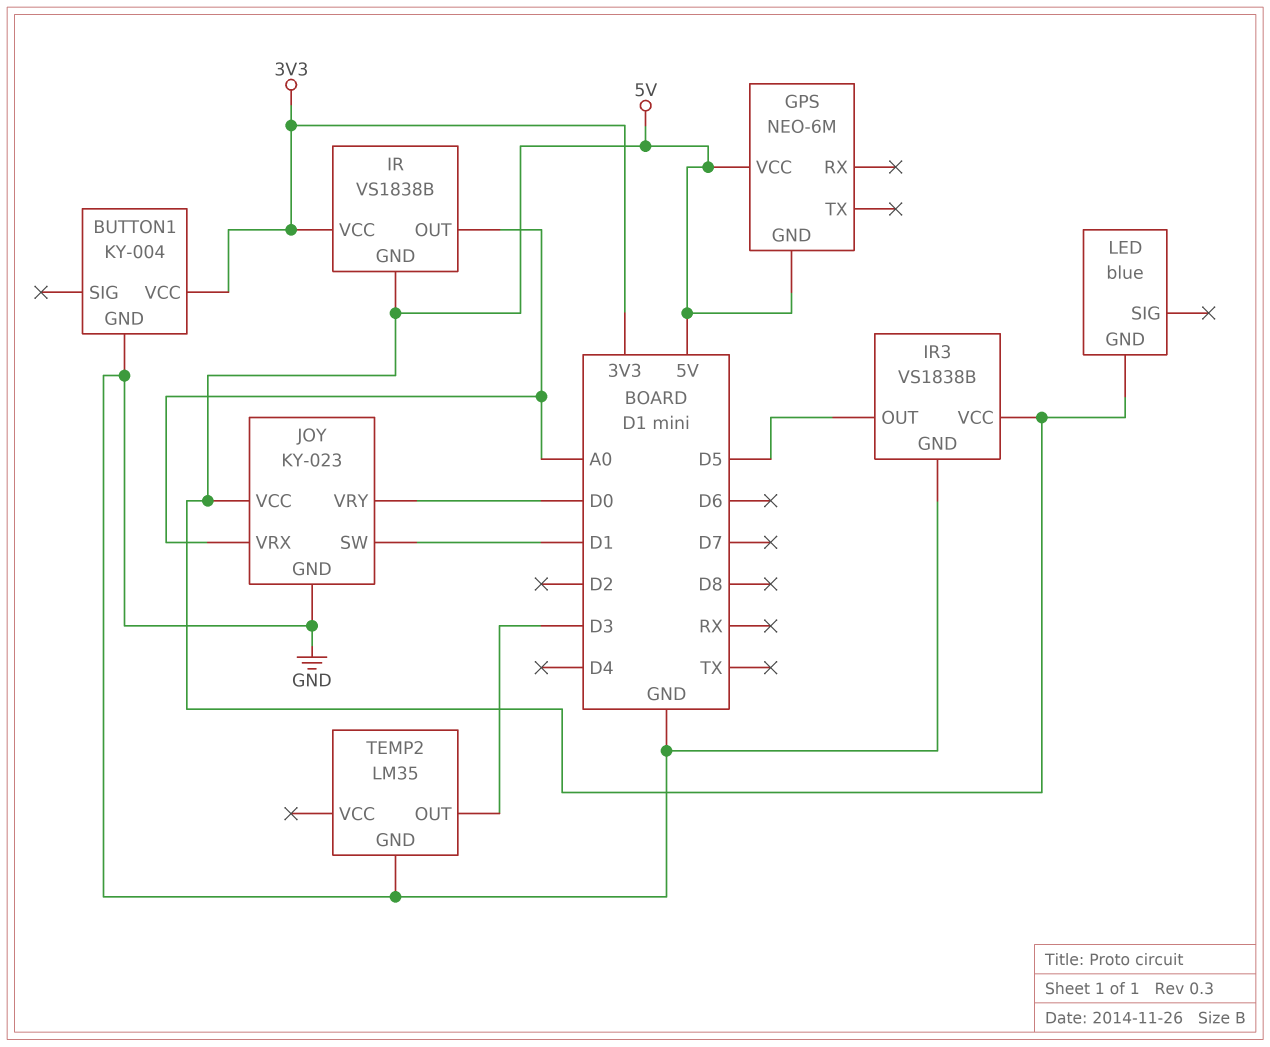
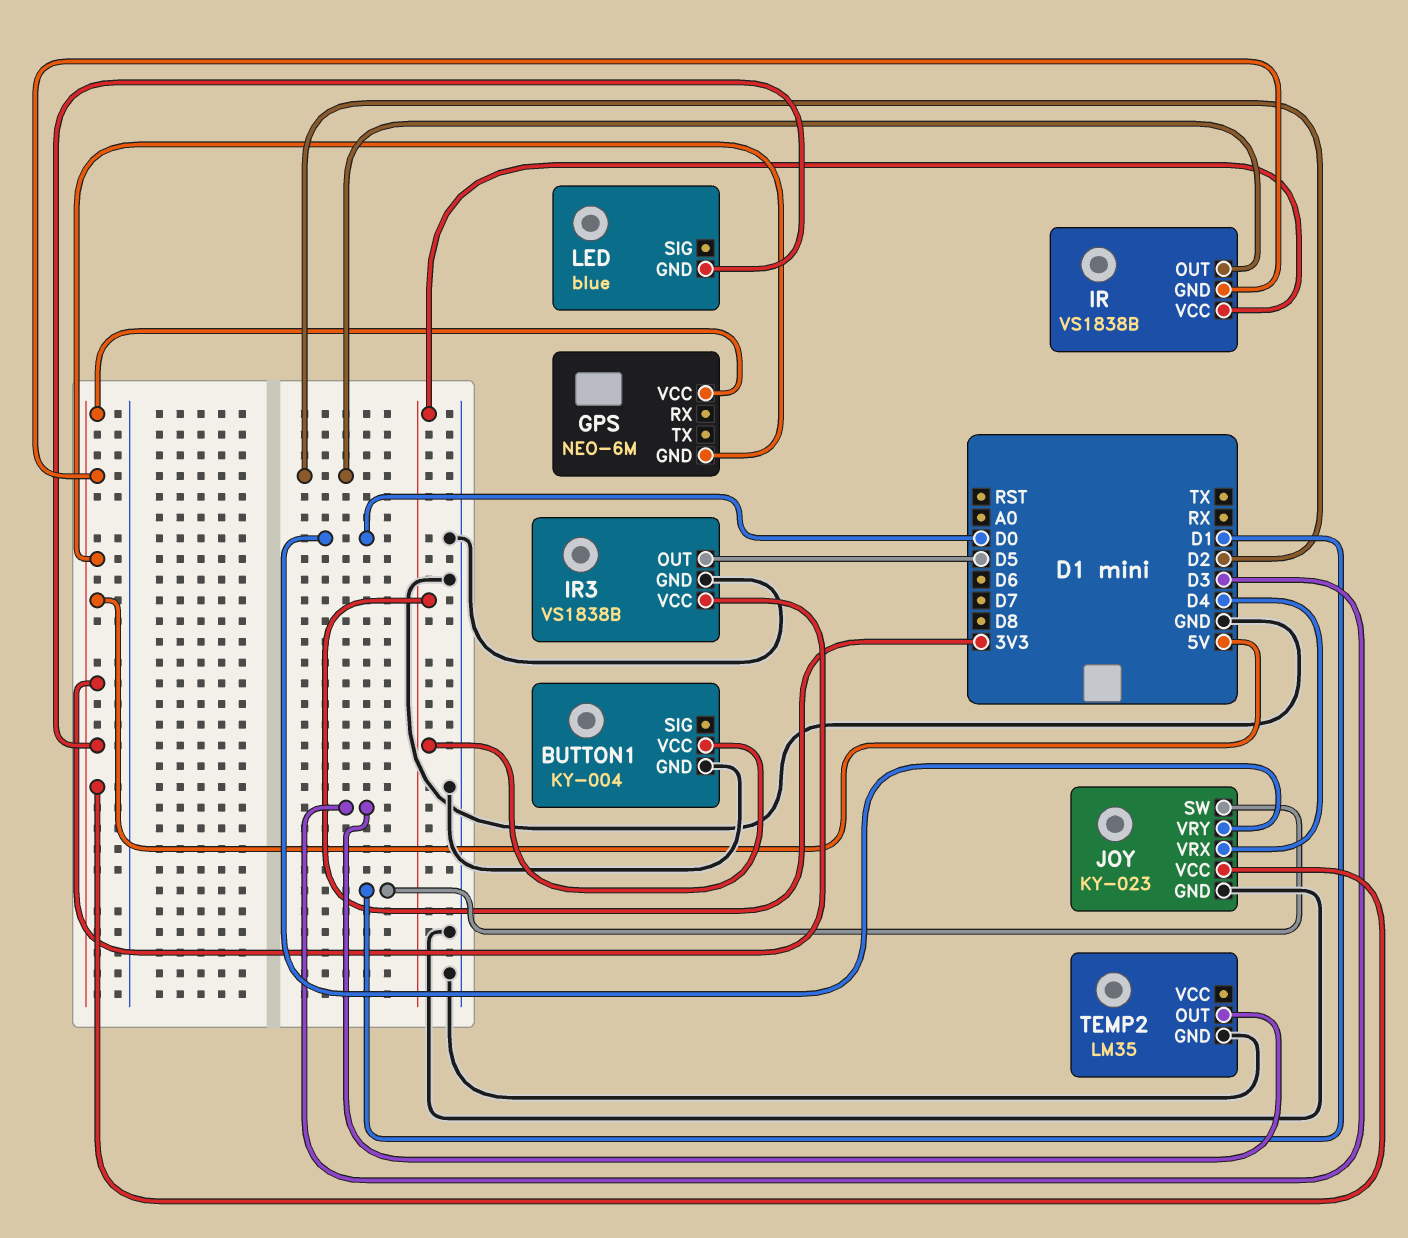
IR pin OUT: A0 -> D2
JOY pin VRX: A0 -> D4

